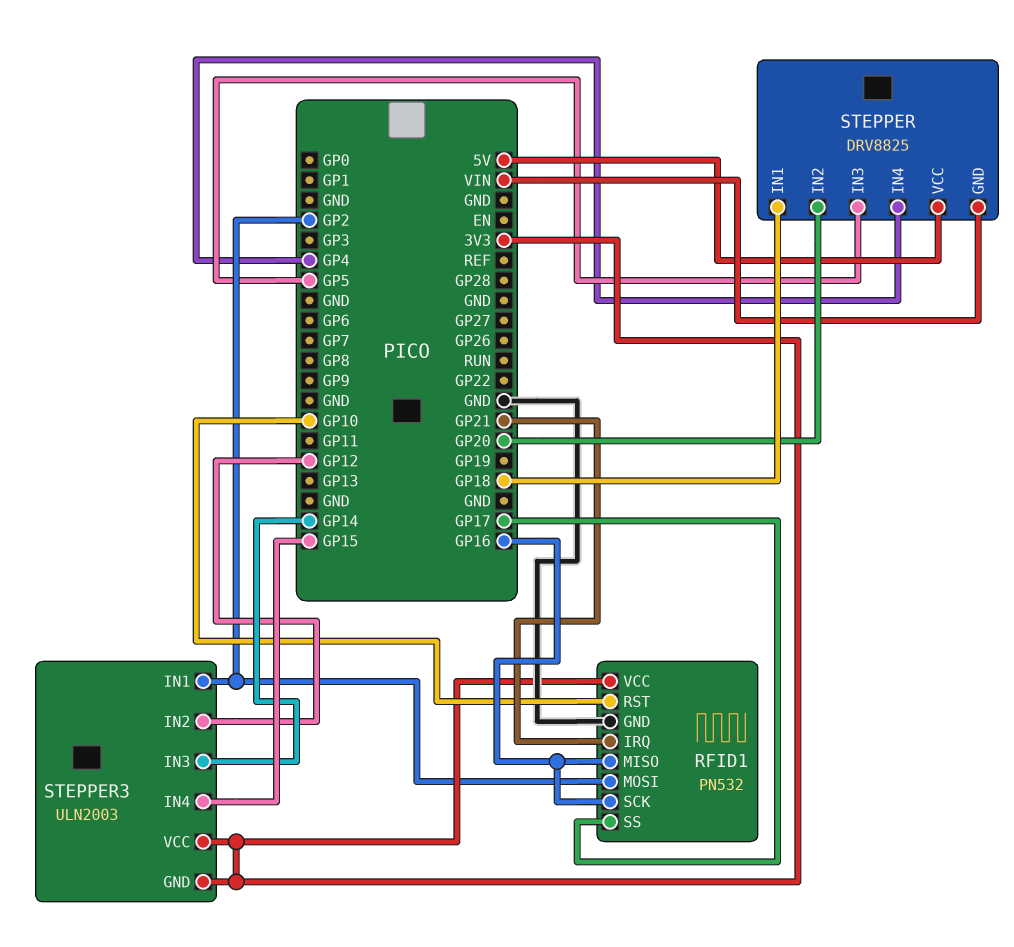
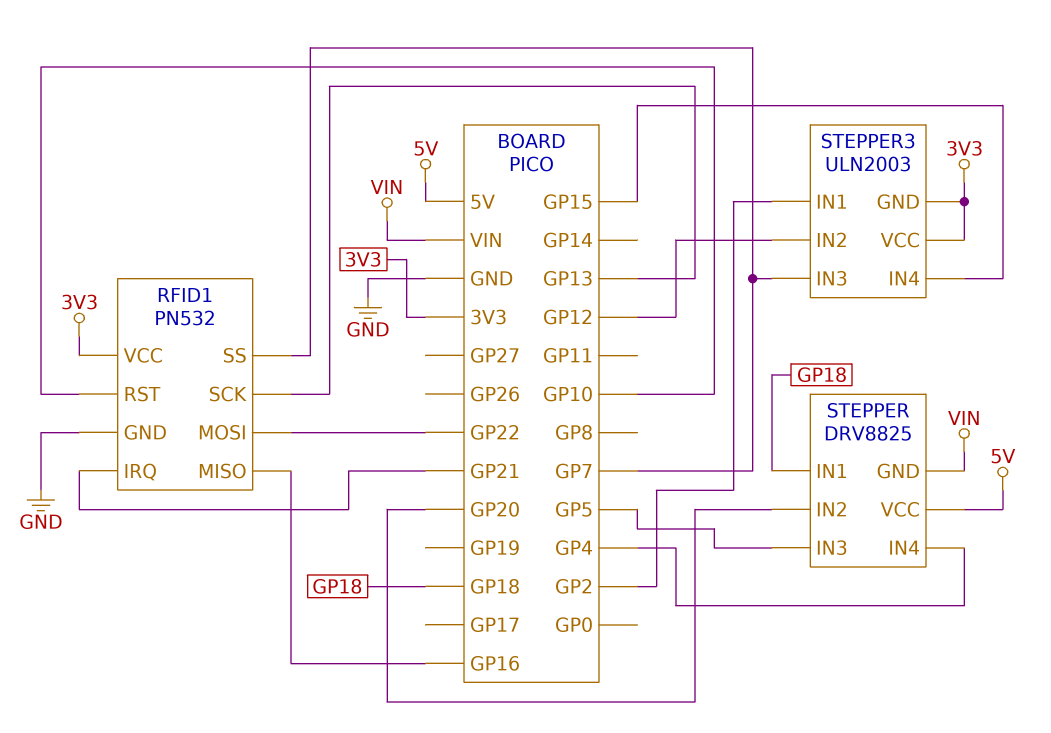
RFID1 pin MOSI: GP2 -> GP22
RFID1 pin SCK: GP16 -> GP13
RFID1 pin SS: GP17 -> GP7
STEPPER3 pin IN3: GP14 -> GP7

